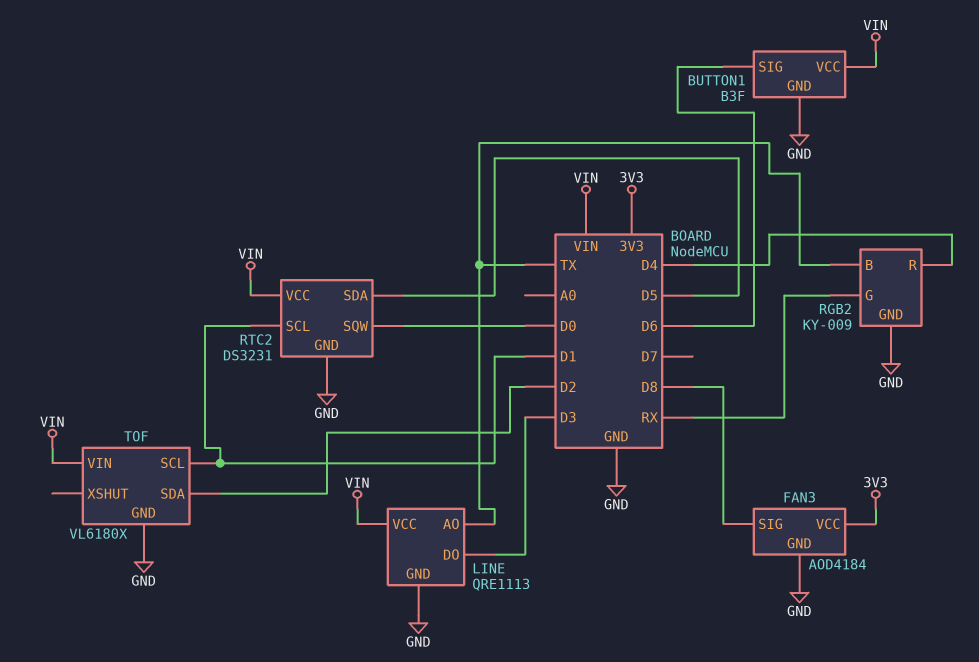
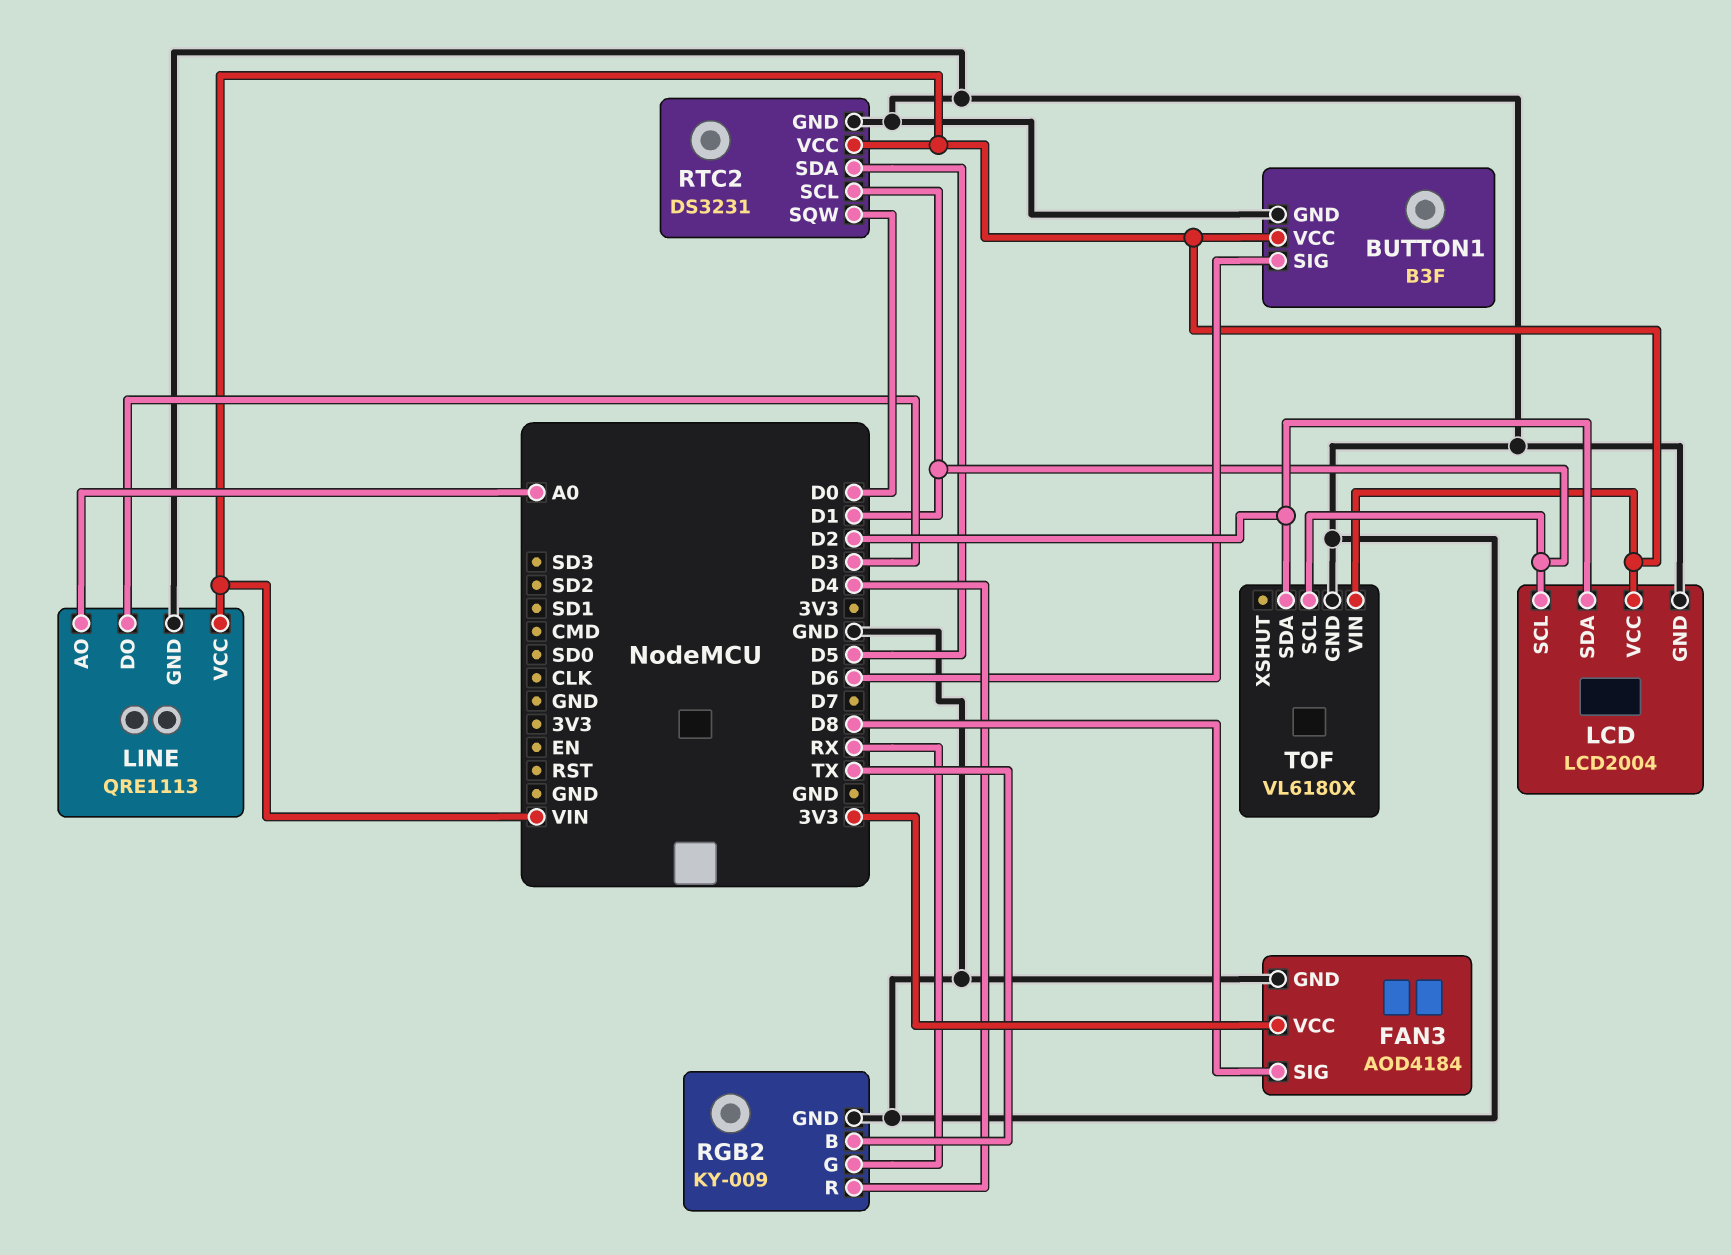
LCD: none -> LCD2004
LCD pin GND: none -> GND
LCD pin SCL: none -> D1
LCD pin SDA: none -> D2
LCD pin VCC: none -> VIN
LINE pin AO: TX -> A0

